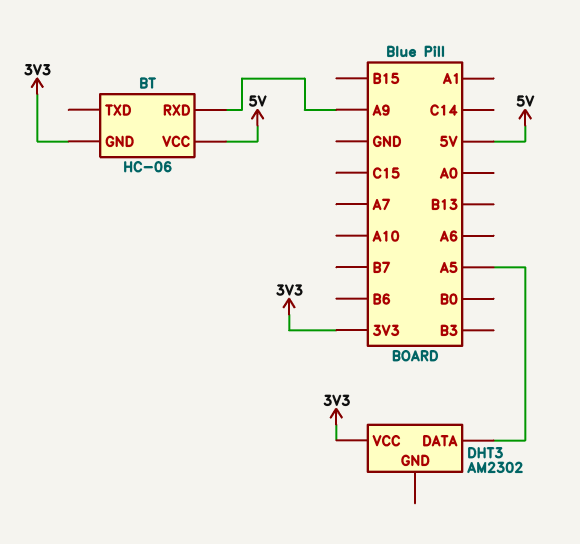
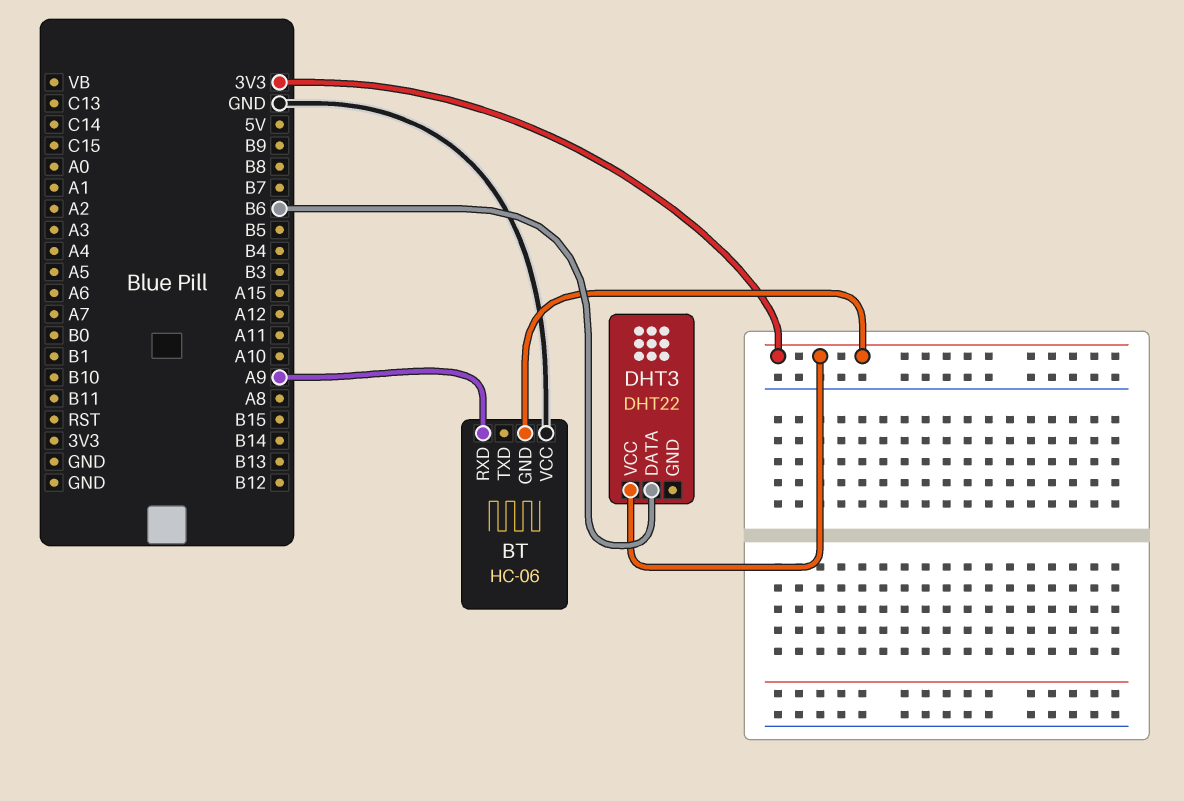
BT pin VCC: 5V -> GND
DHT3: AM2302 -> DHT22
DHT3 pin DATA: A5 -> B6

